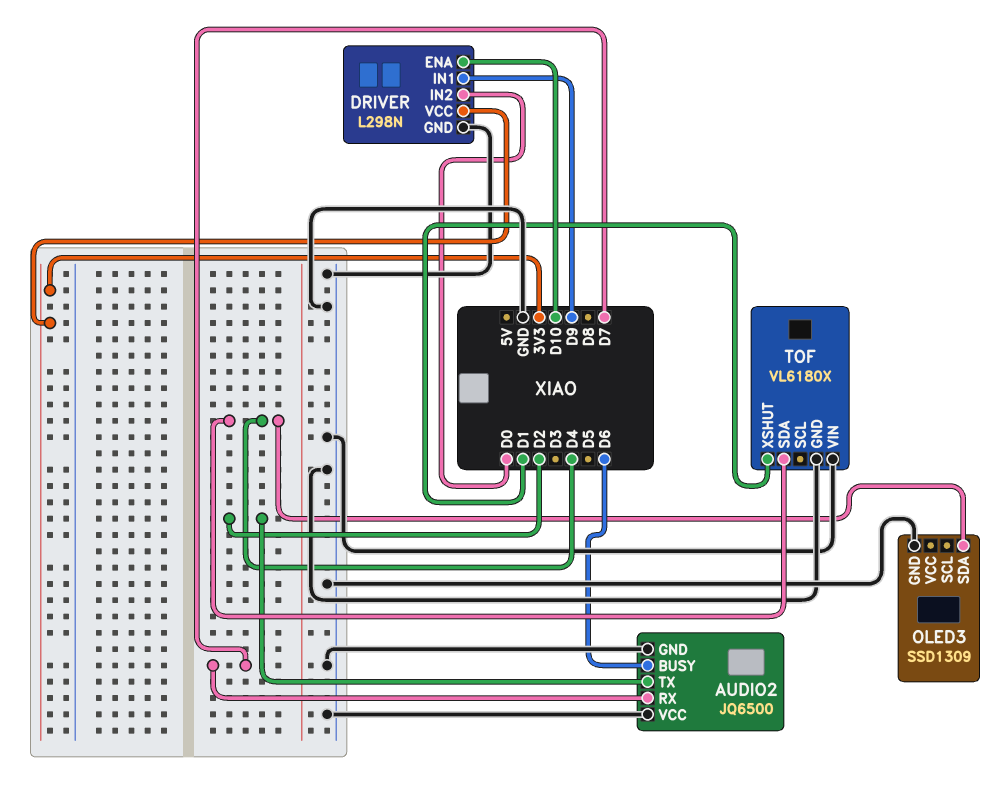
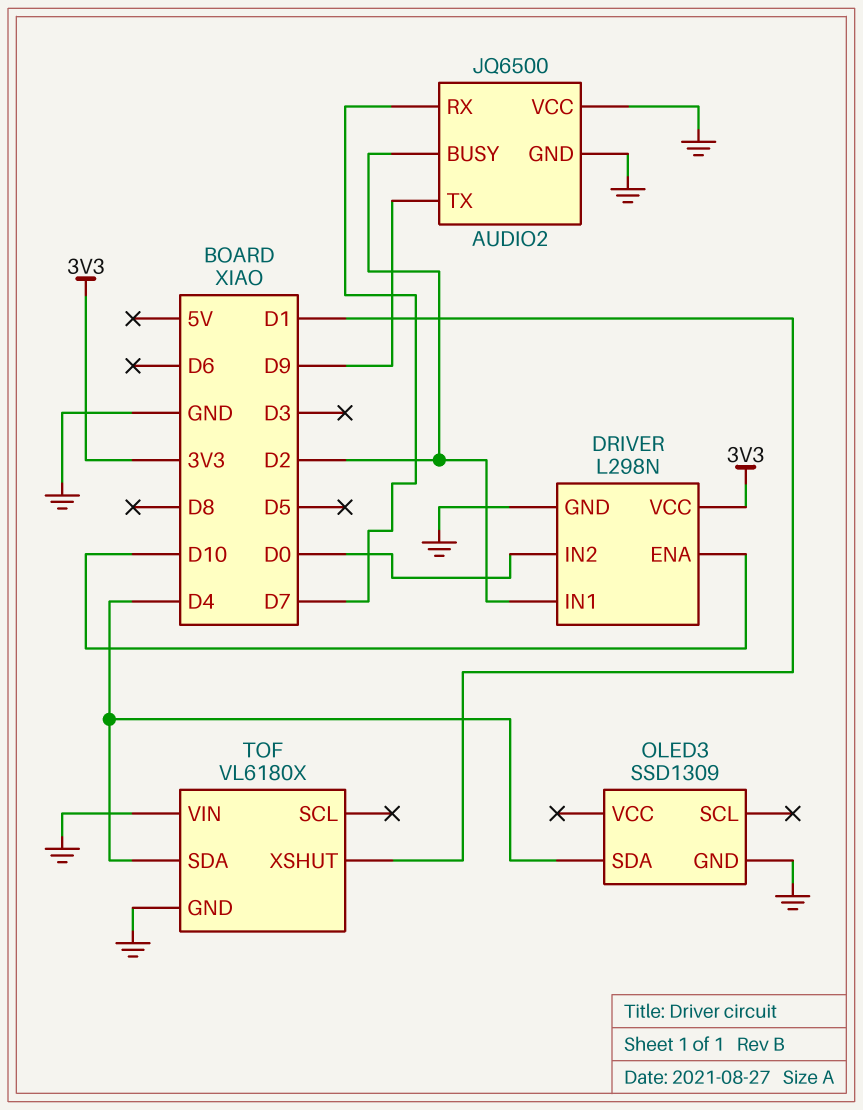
AUDIO2 pin BUSY: D6 -> D2
AUDIO2 pin TX: D2 -> D9
DRIVER pin IN1: D9 -> D2

